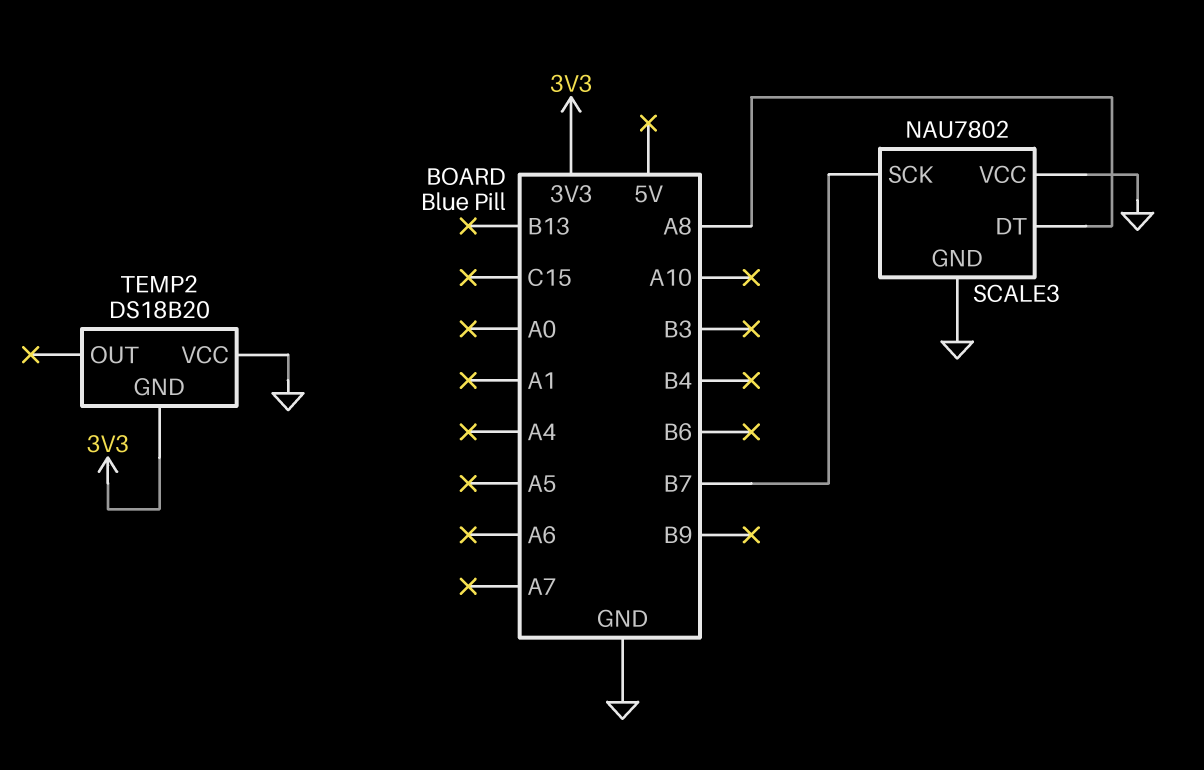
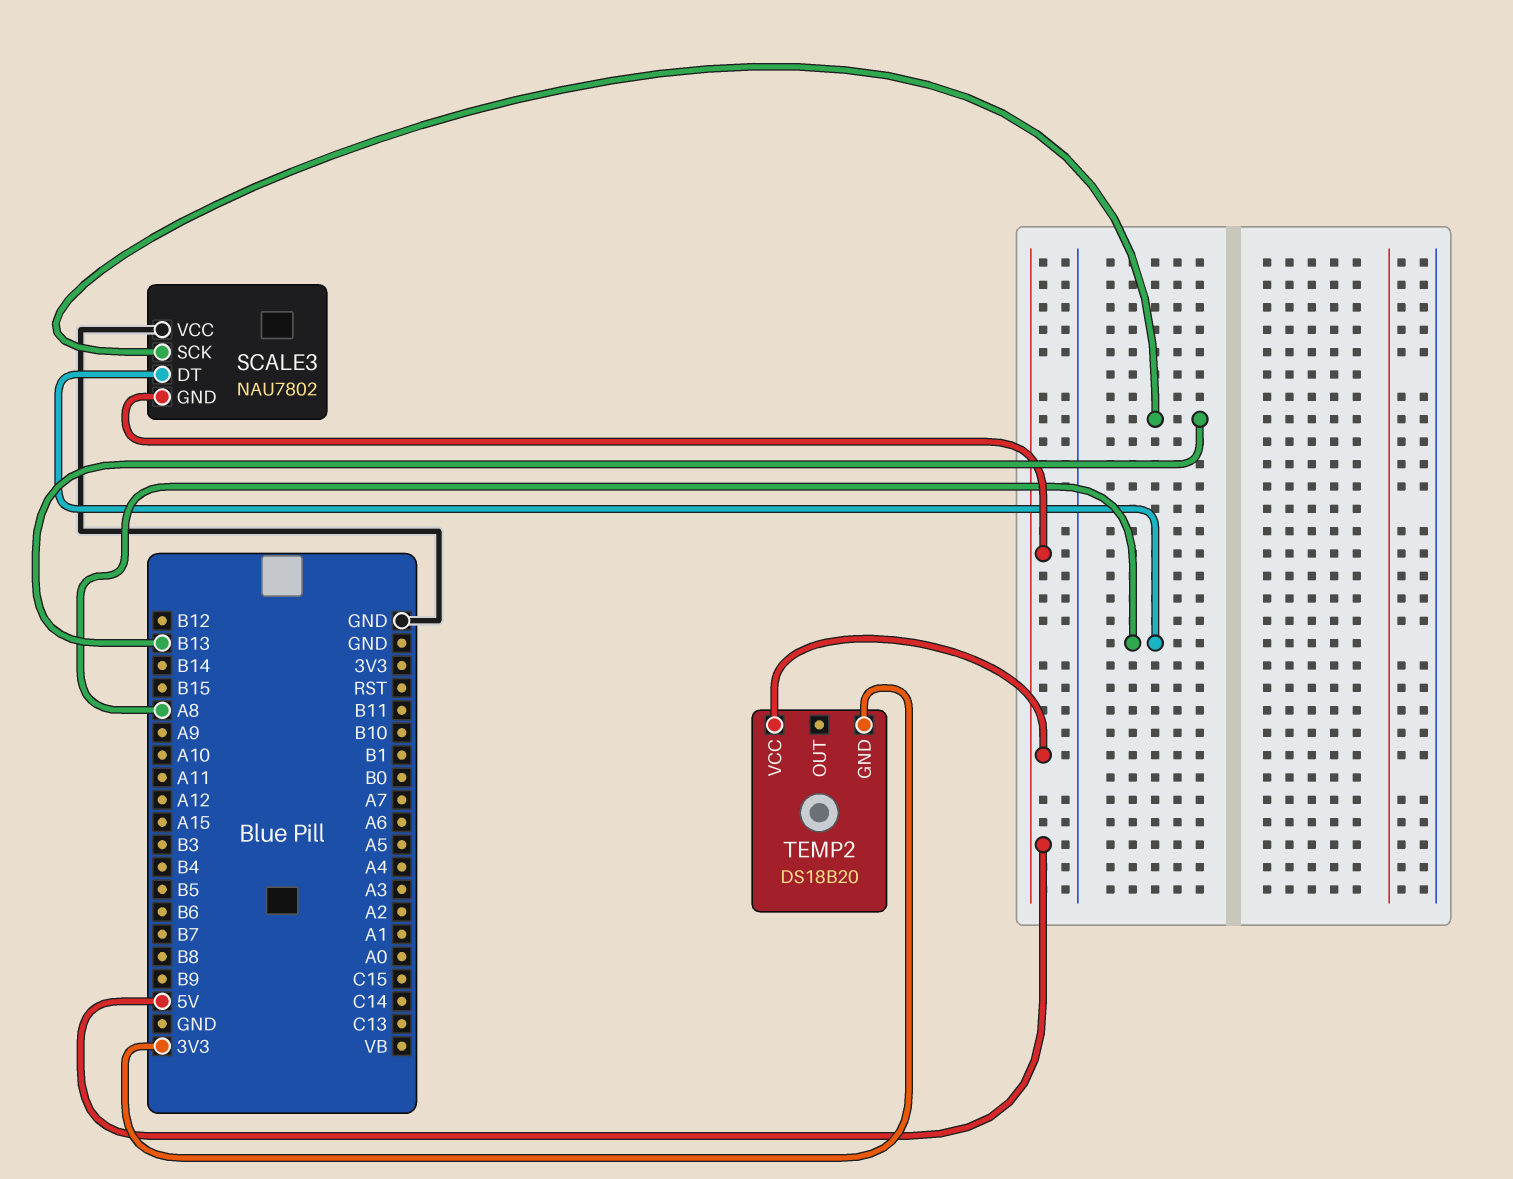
SCALE3 pin GND: GND -> 5V
SCALE3 pin SCK: B7 -> B13
TEMP2 pin VCC: GND -> 5V

